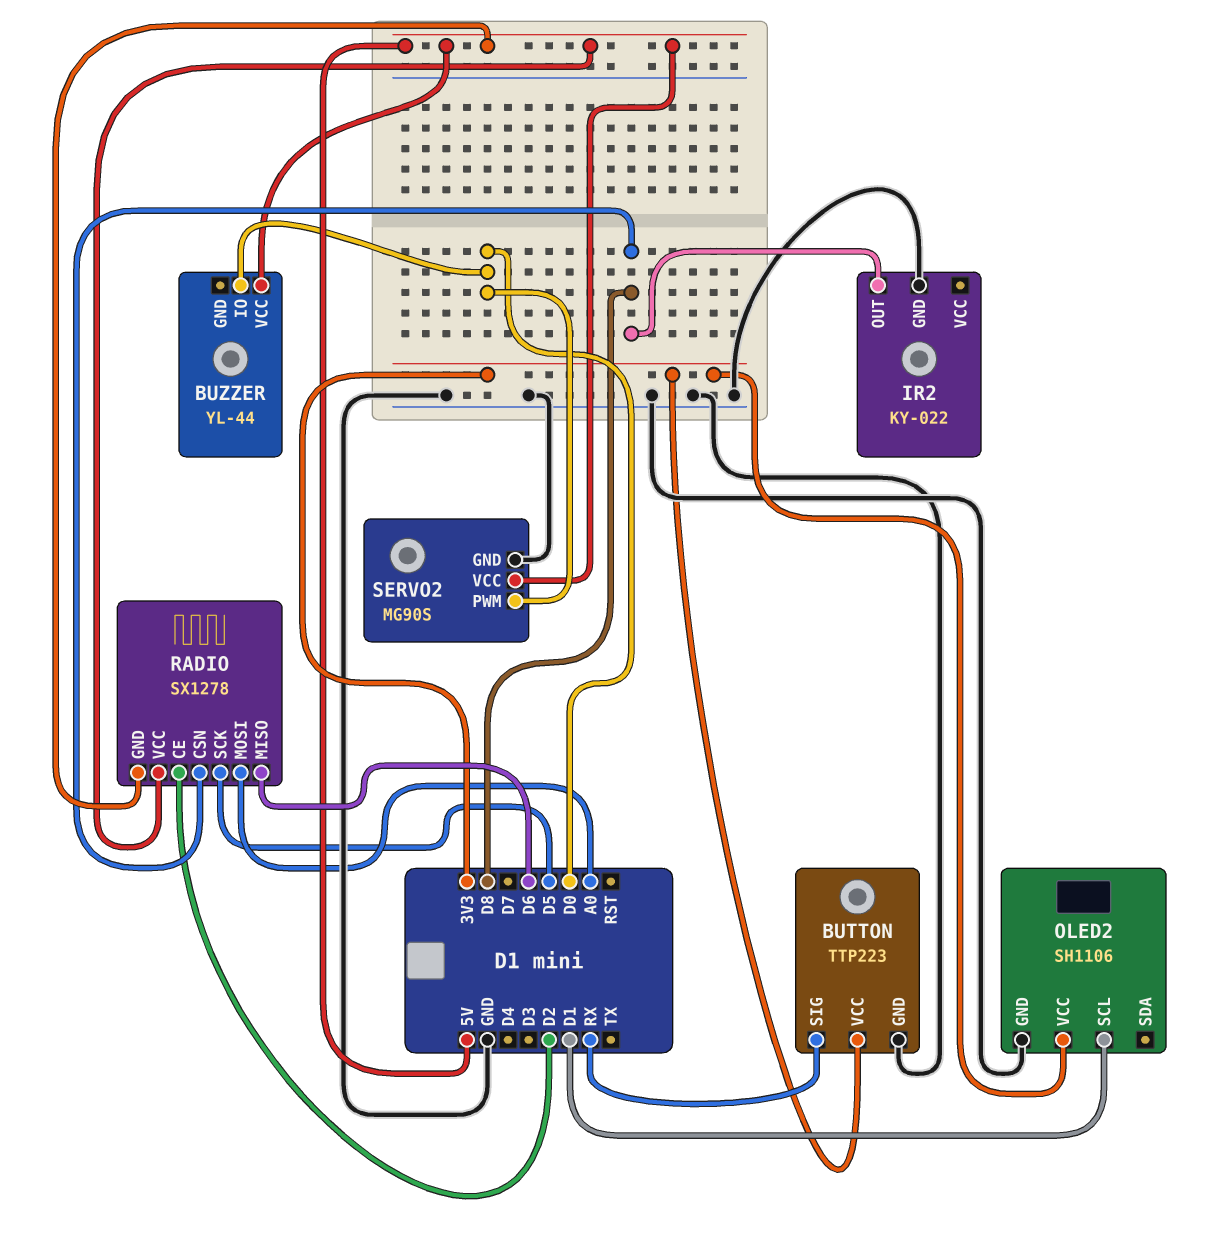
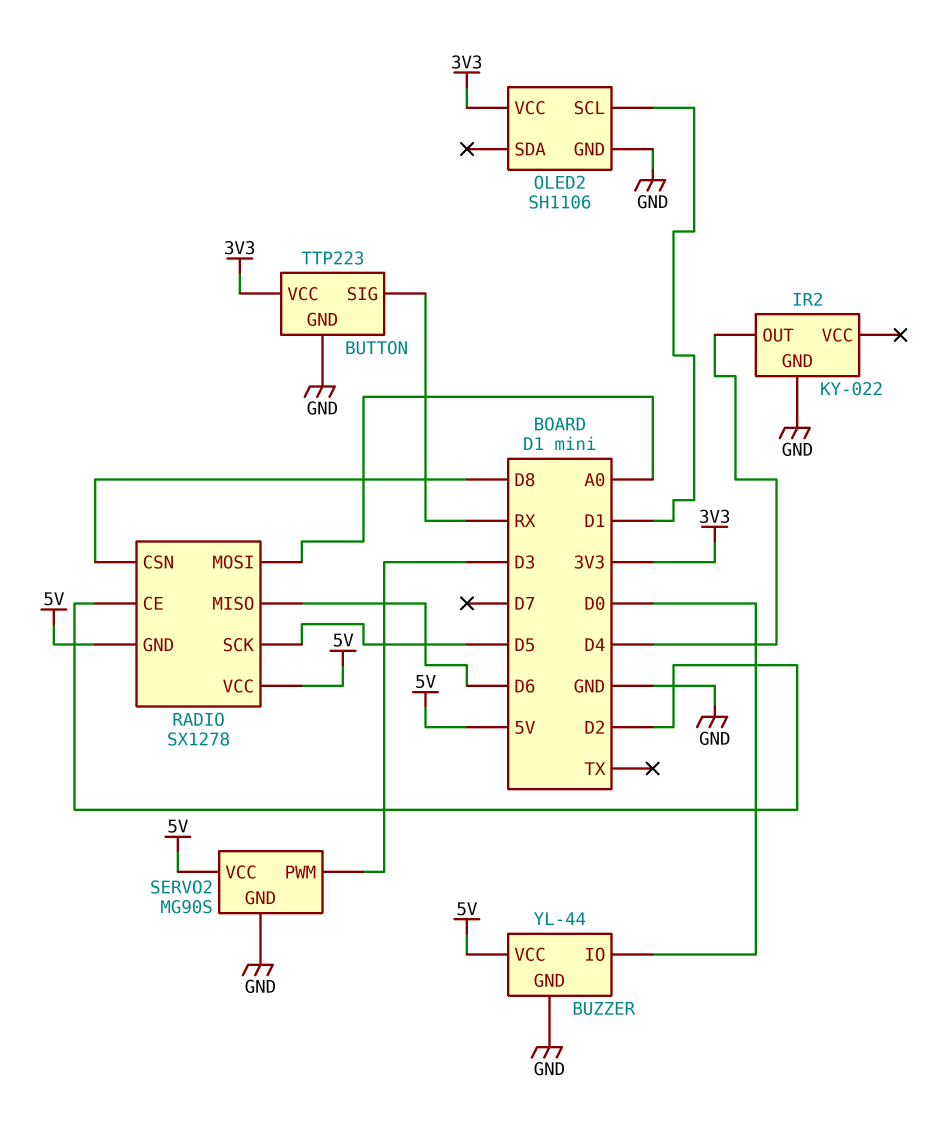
BUZZER pin GND: none -> GND
IR2 pin OUT: D8 -> D4
SERVO2 pin PWM: D0 -> D3

